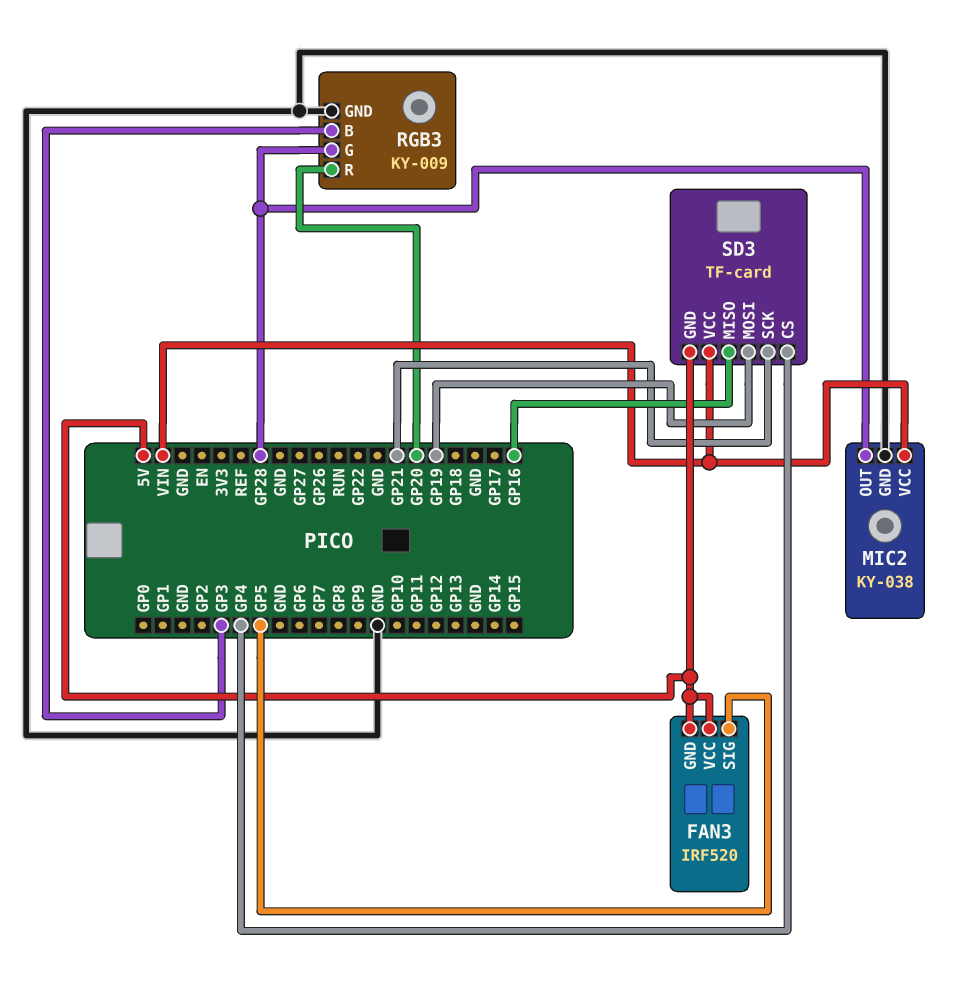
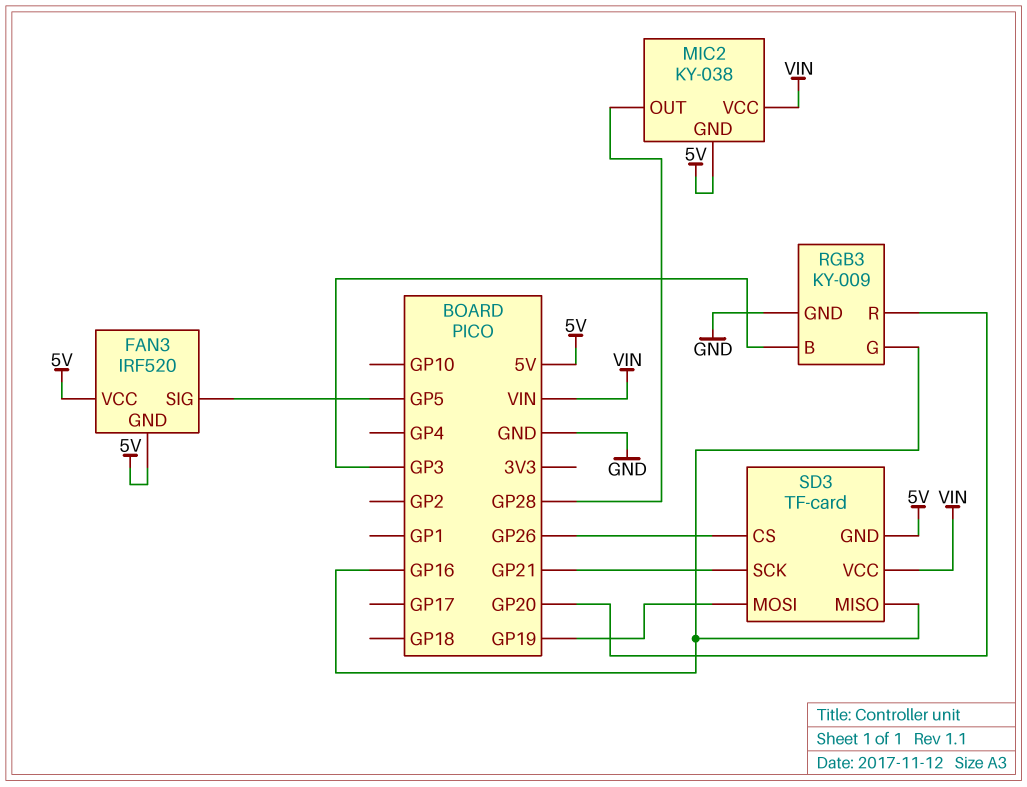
MIC2 pin GND: GND -> 5V
RGB3 pin G: GP28 -> GP16
SD3 pin CS: GP4 -> GP26

